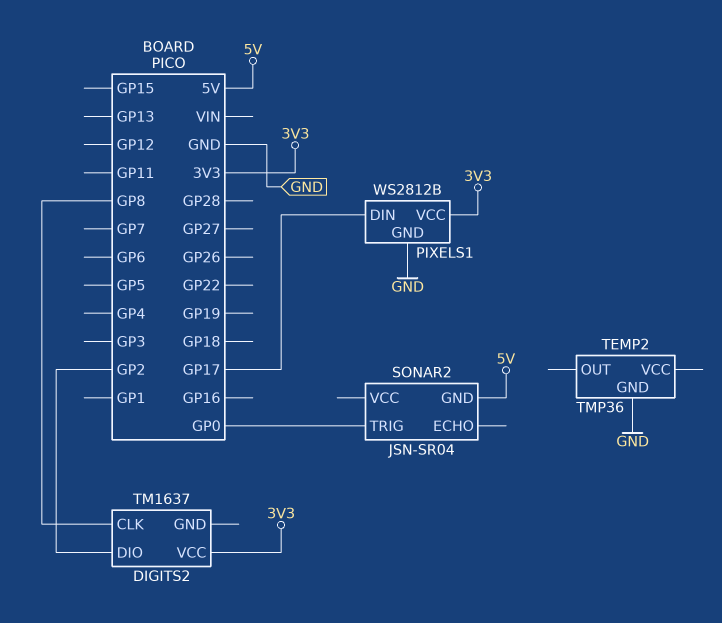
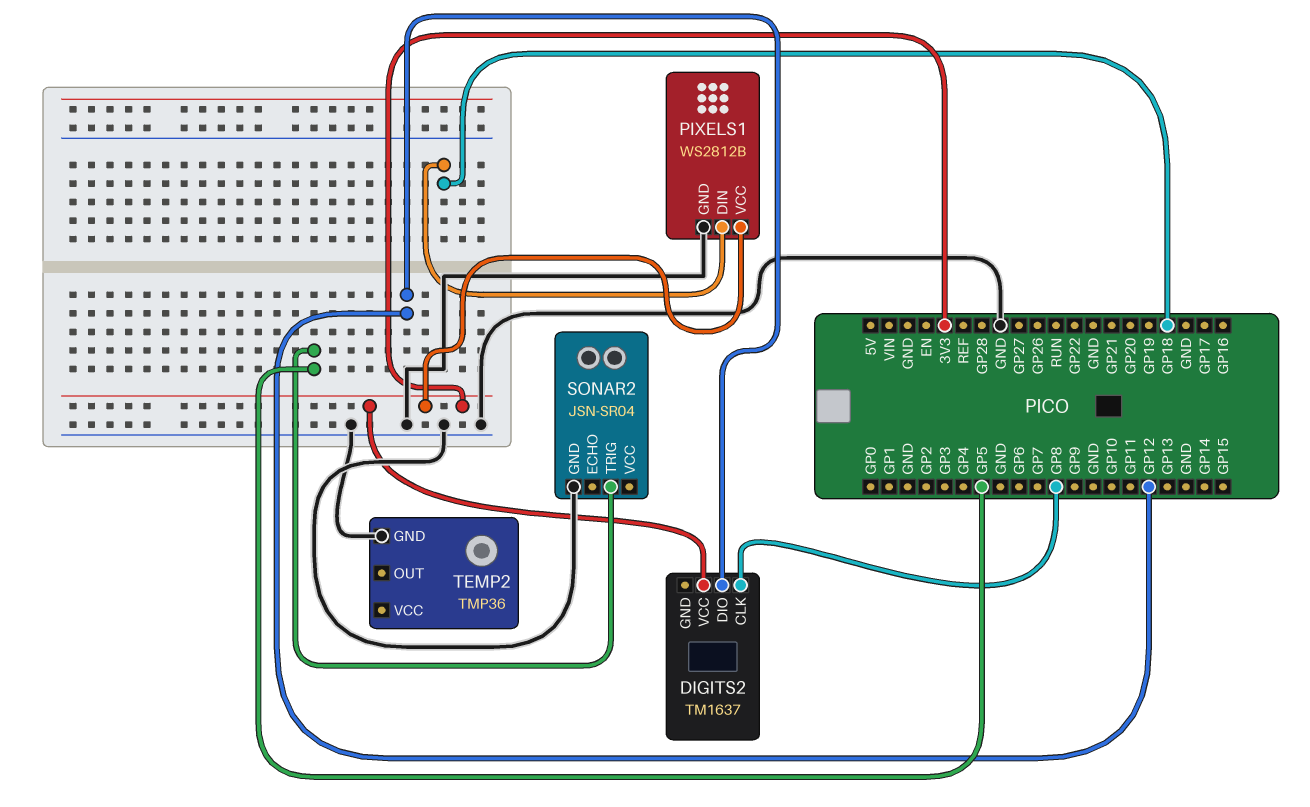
DIGITS2 pin DIO: GP2 -> GP12
PIXELS1 pin DIN: GP17 -> GP18
SONAR2 pin GND: 5V -> GND
SONAR2 pin TRIG: GP0 -> GP5

